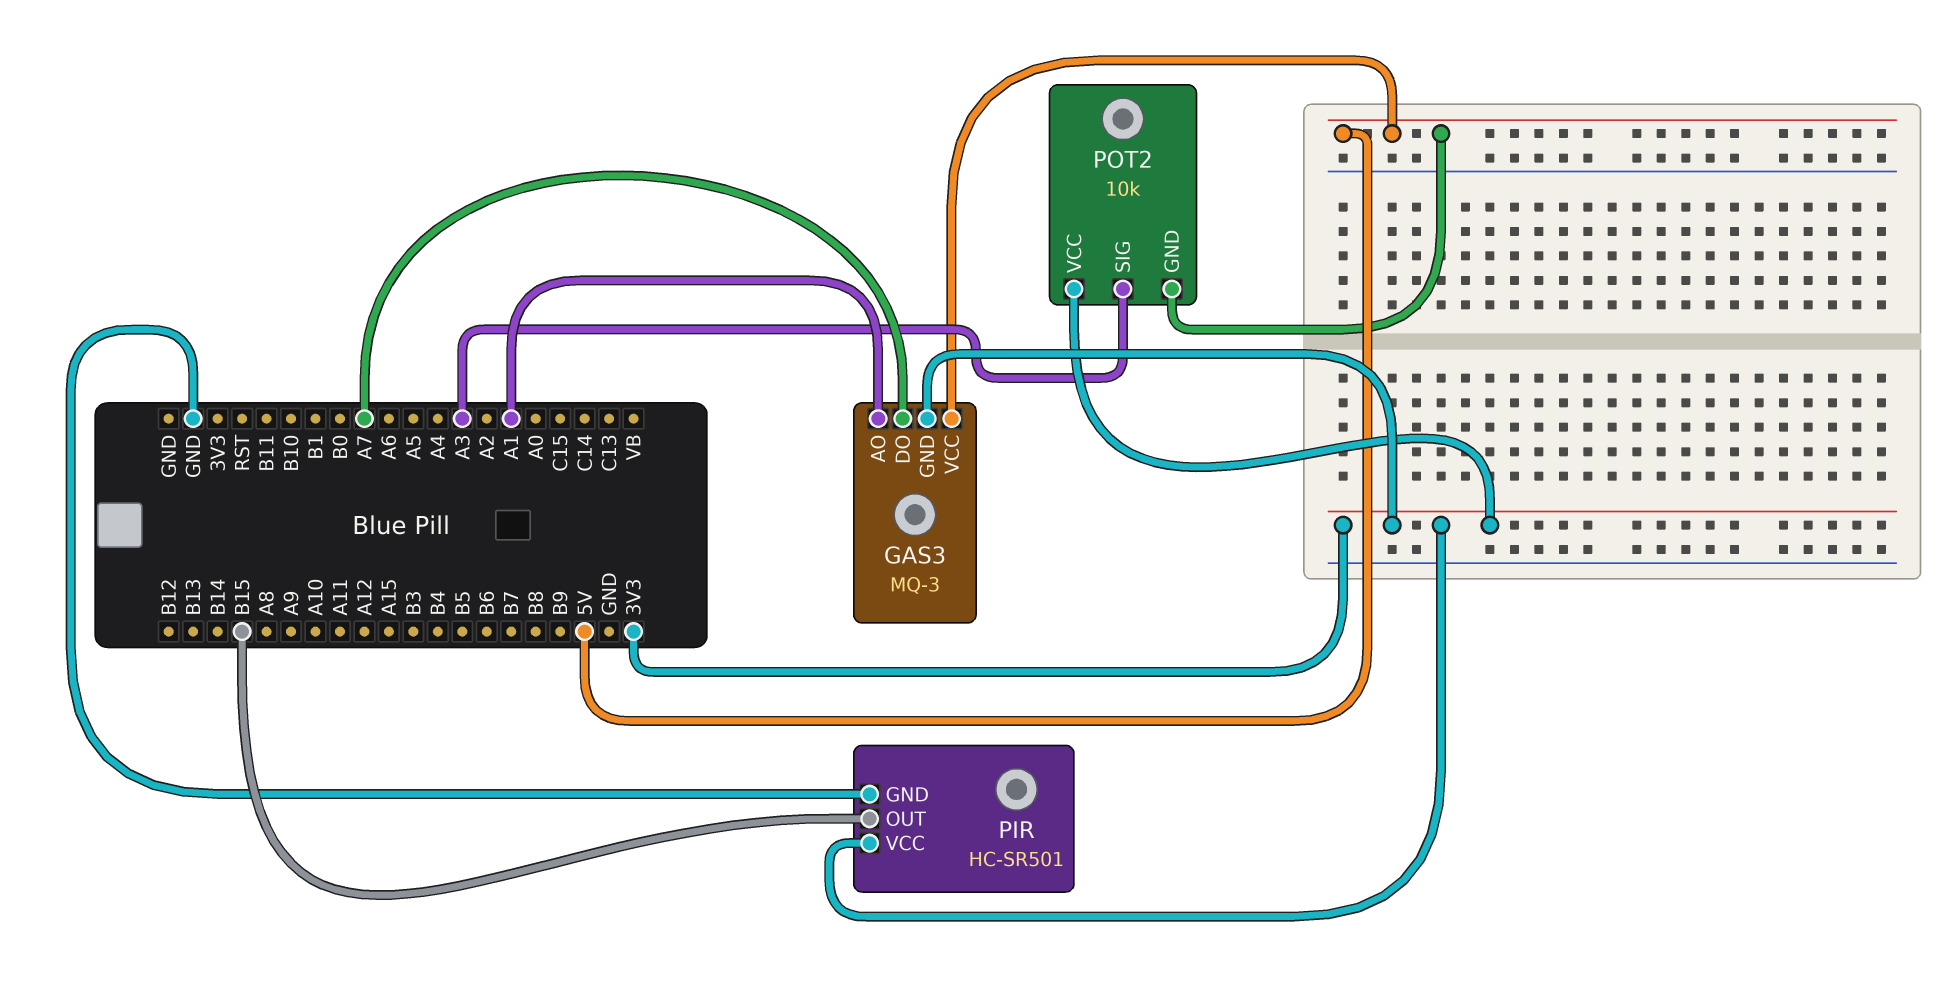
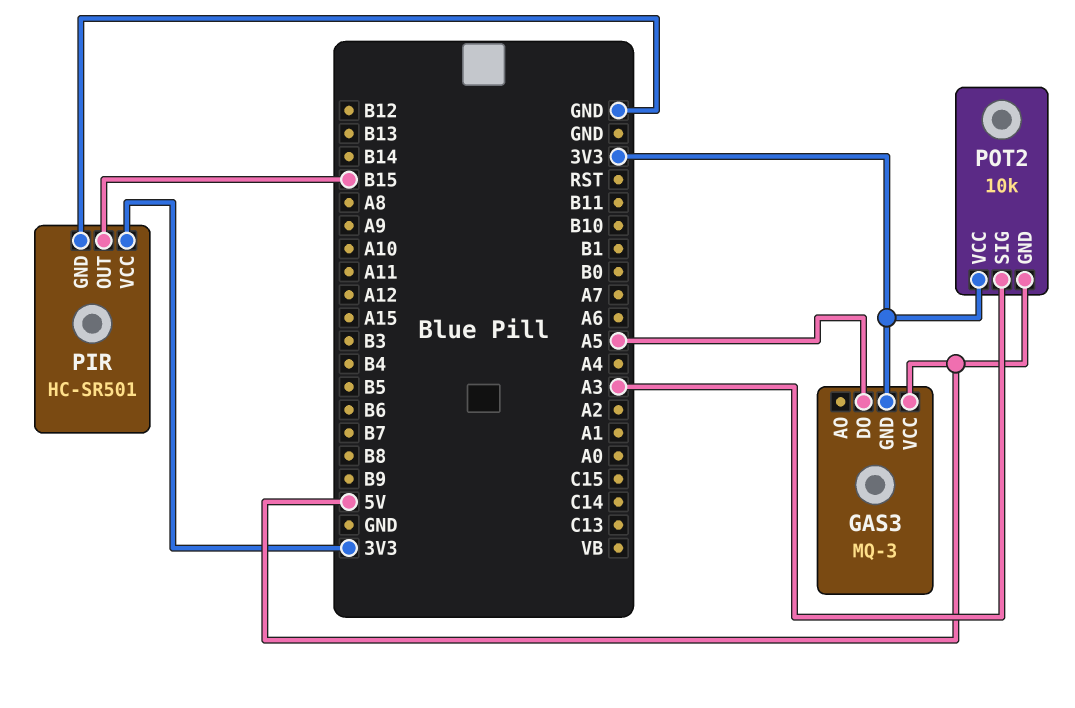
GAS3 pin AO: A1 -> none
GAS3 pin DO: A7 -> A5

